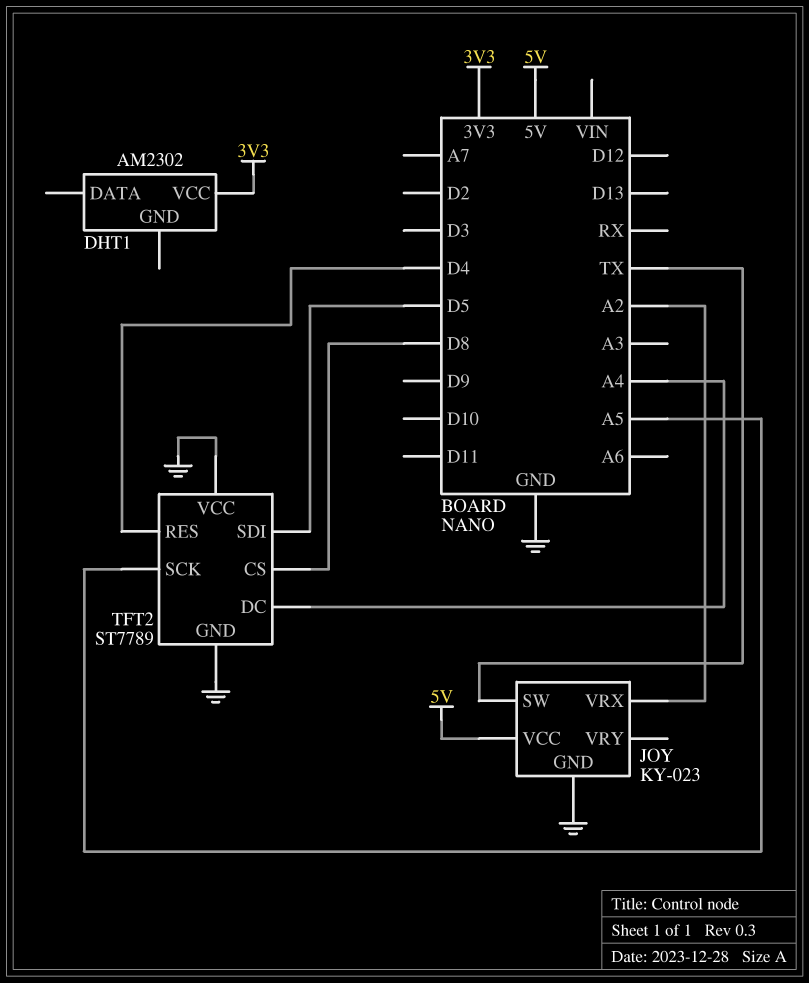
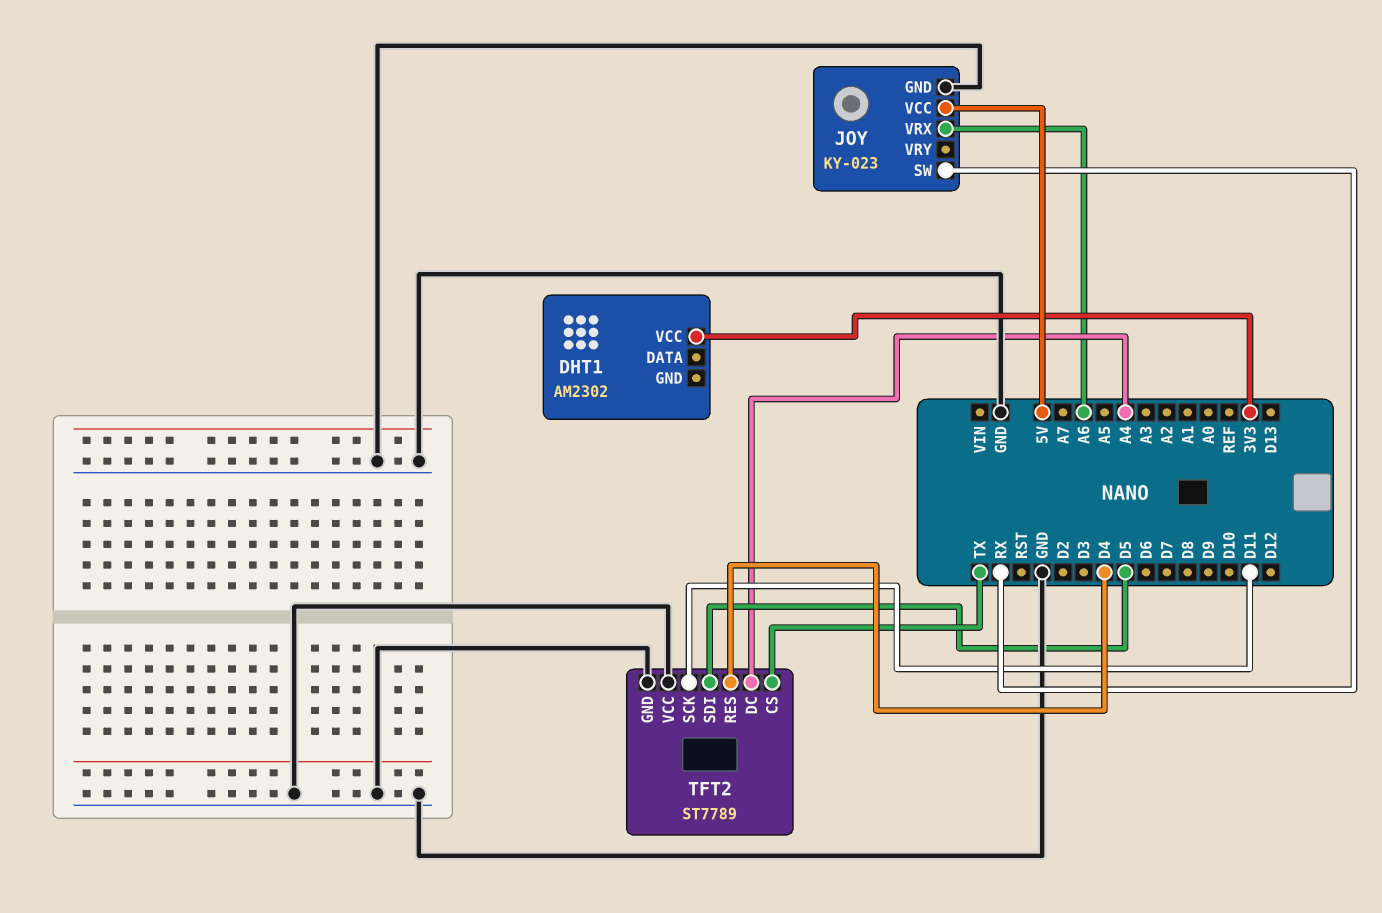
JOY pin SW: TX -> RX
JOY pin VRX: A2 -> A6
TFT2 pin CS: D8 -> TX
TFT2 pin SCK: A5 -> D11

